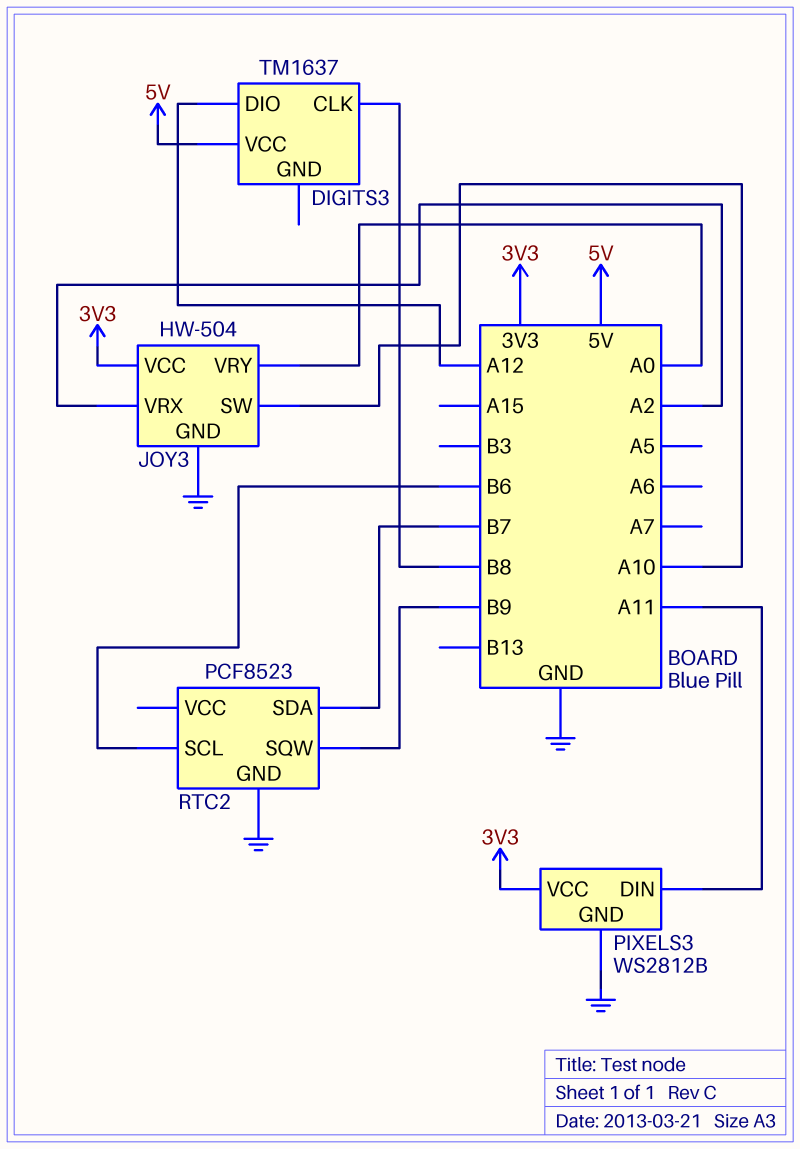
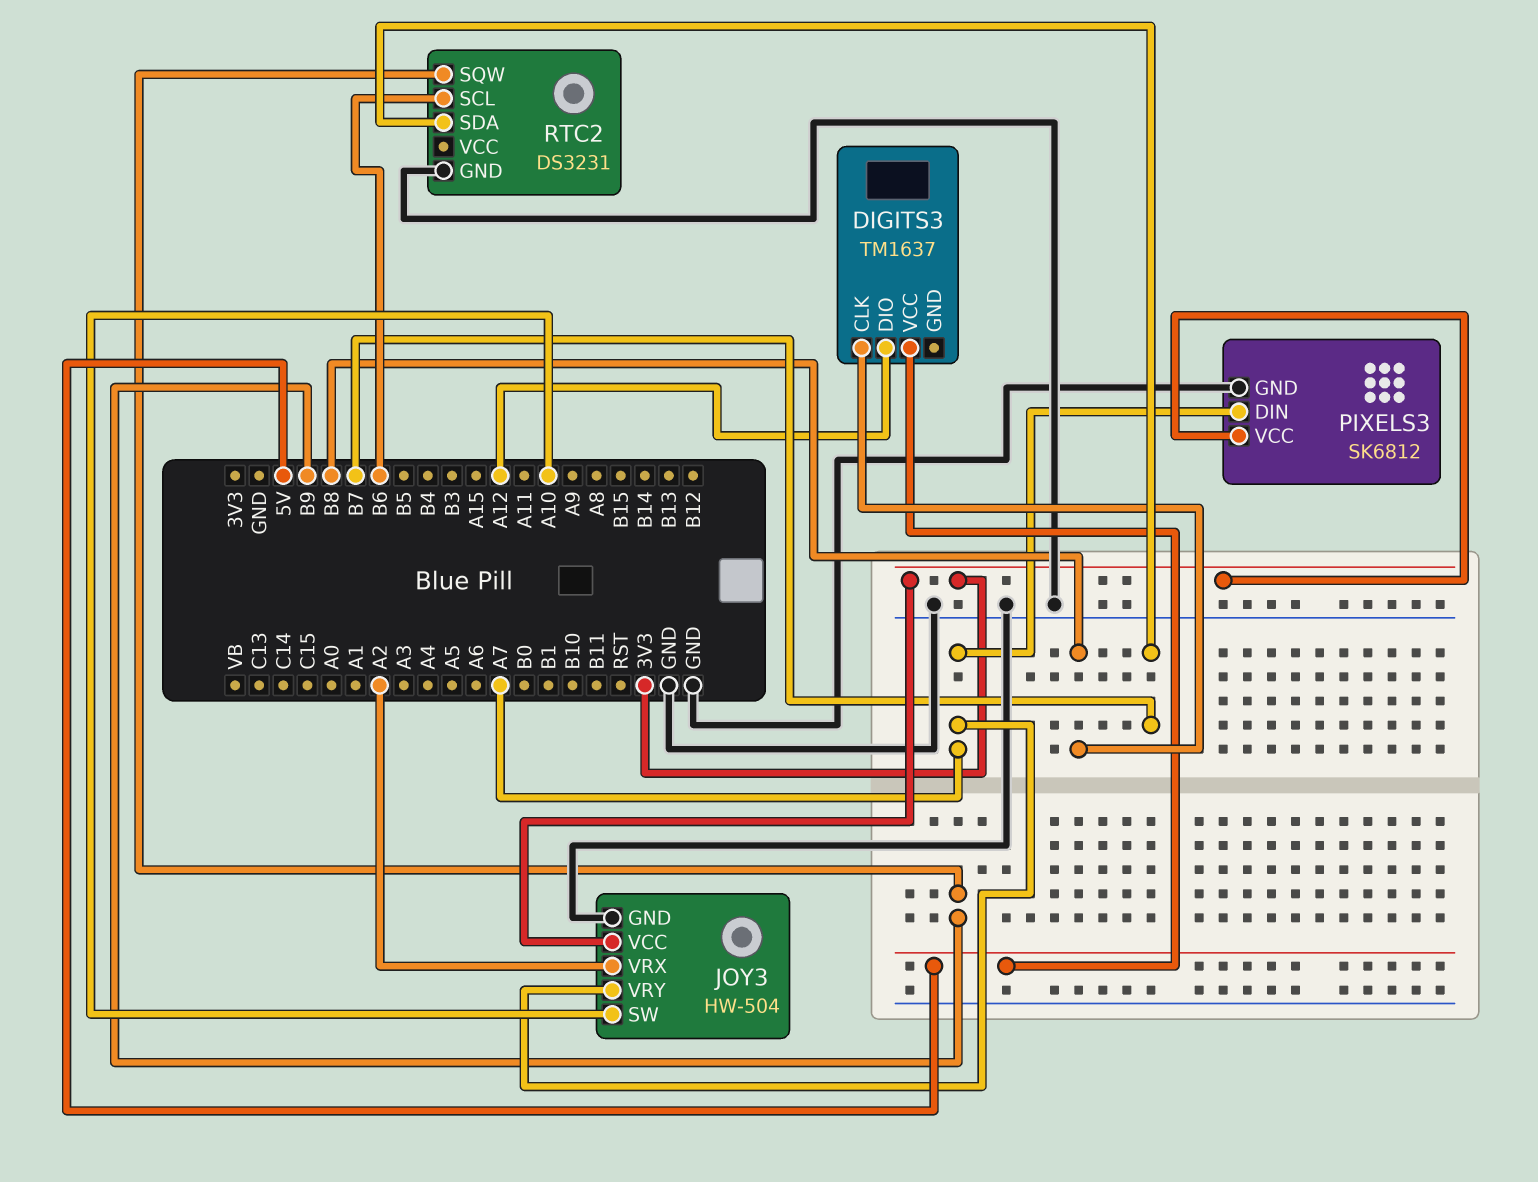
JOY3 pin VRY: A0 -> A7
PIXELS3: WS2812B -> SK6812
PIXELS3 pin DIN: A11 -> A7
RTC2: PCF8523 -> DS3231

